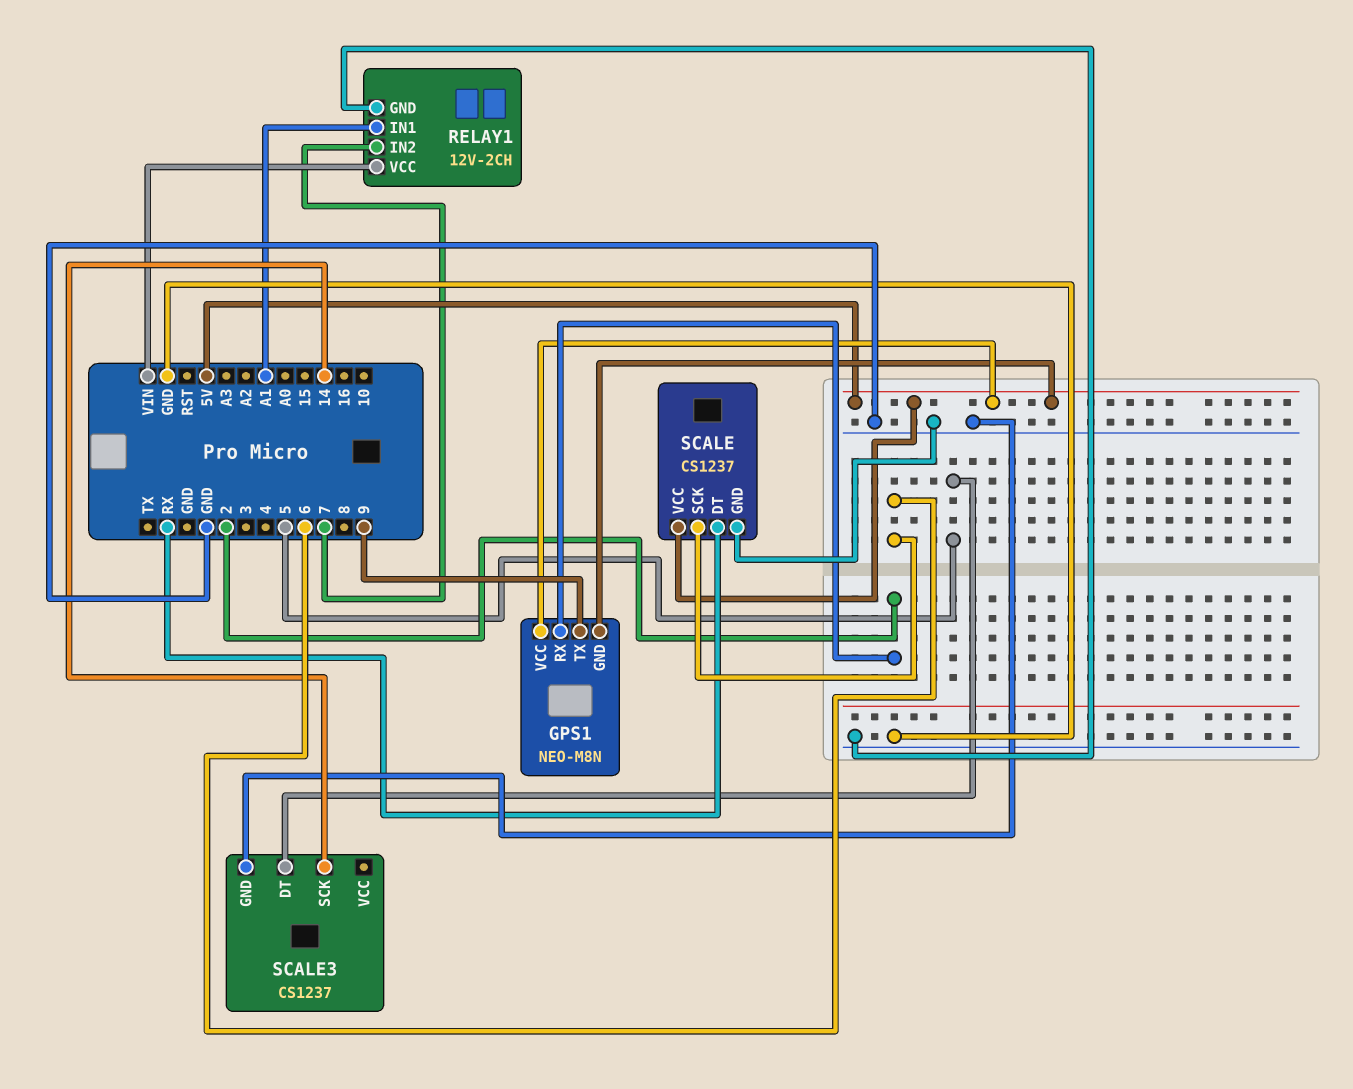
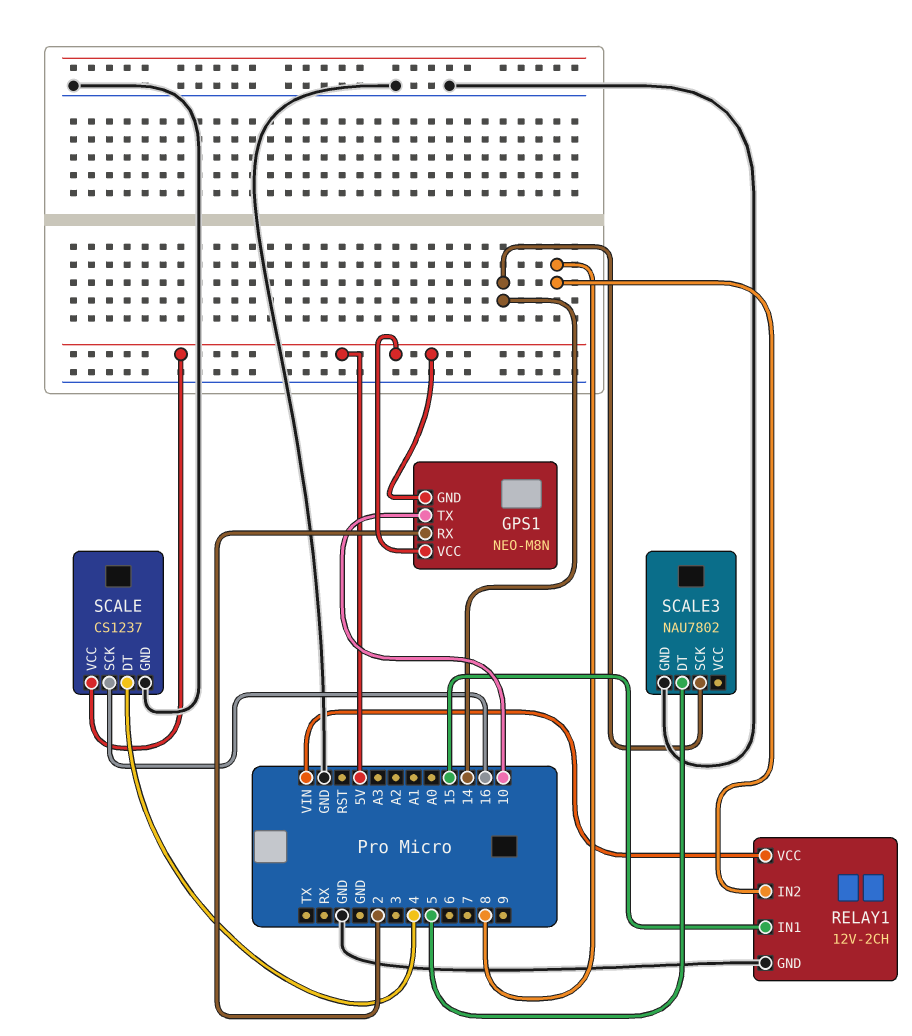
GPS1 pin TX: 9 -> 10
RELAY1 pin IN1: A1 -> 15
RELAY1 pin IN2: 7 -> 8
SCALE pin DT: RX -> 4
SCALE pin SCK: 6 -> 16
SCALE3: CS1237 -> NAU7802

